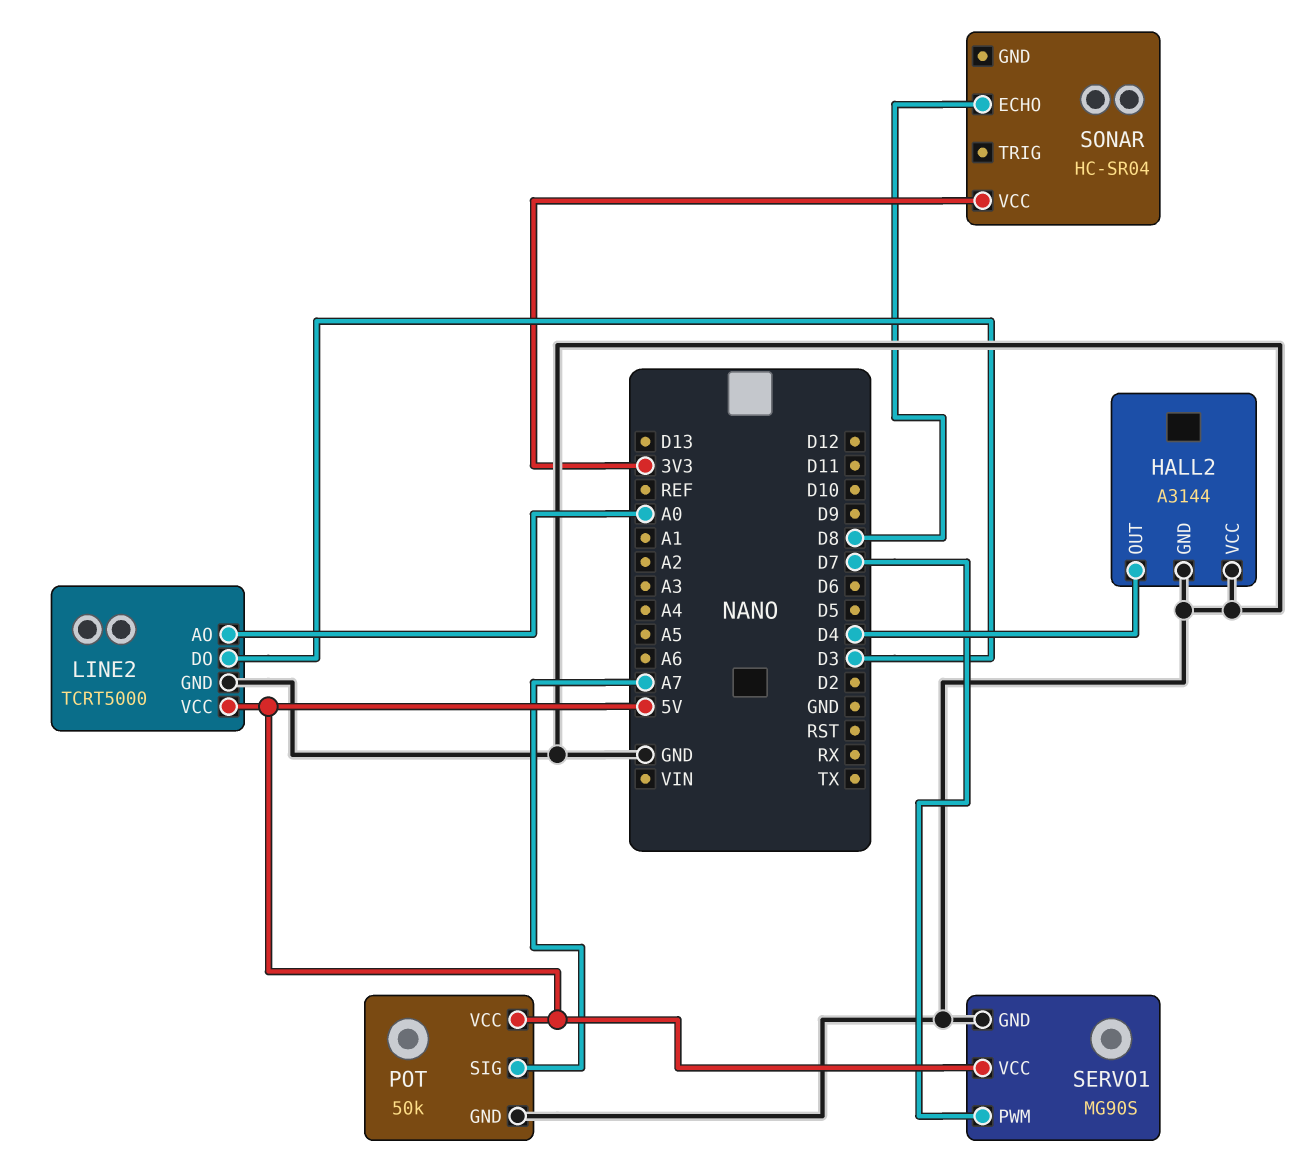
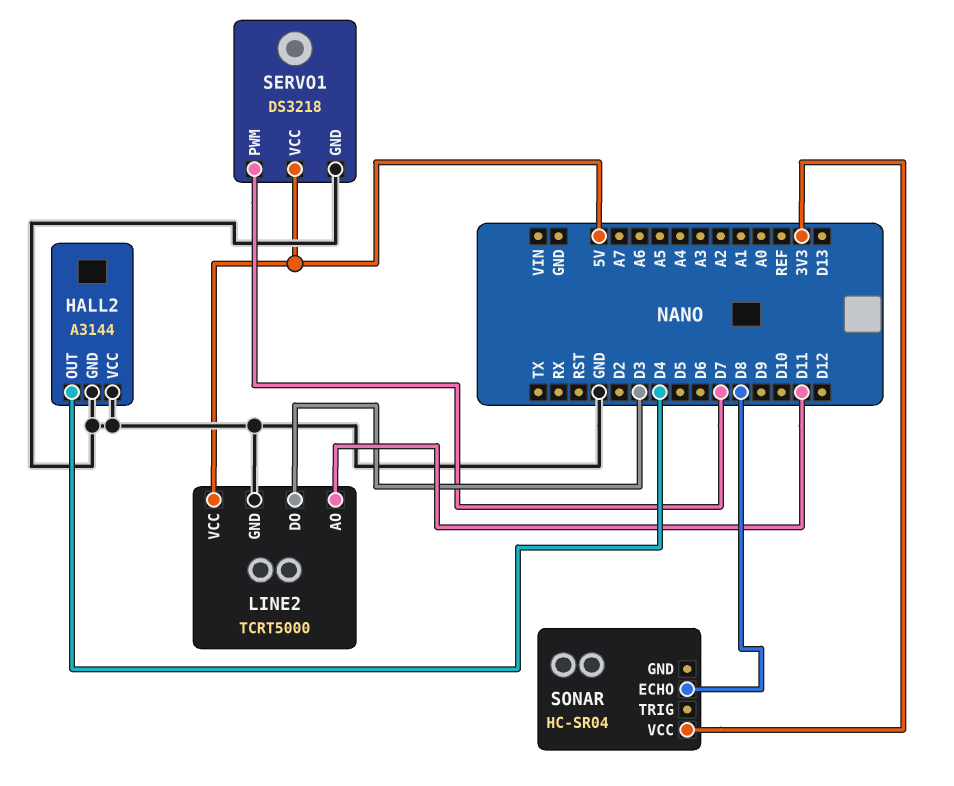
LINE2 pin AO: A0 -> D11
POT: 50k -> none
POT pin GND: GND -> none
POT pin SIG: A7 -> none
POT pin VCC: 5V -> none
SERVO1: MG90S -> DS3218

